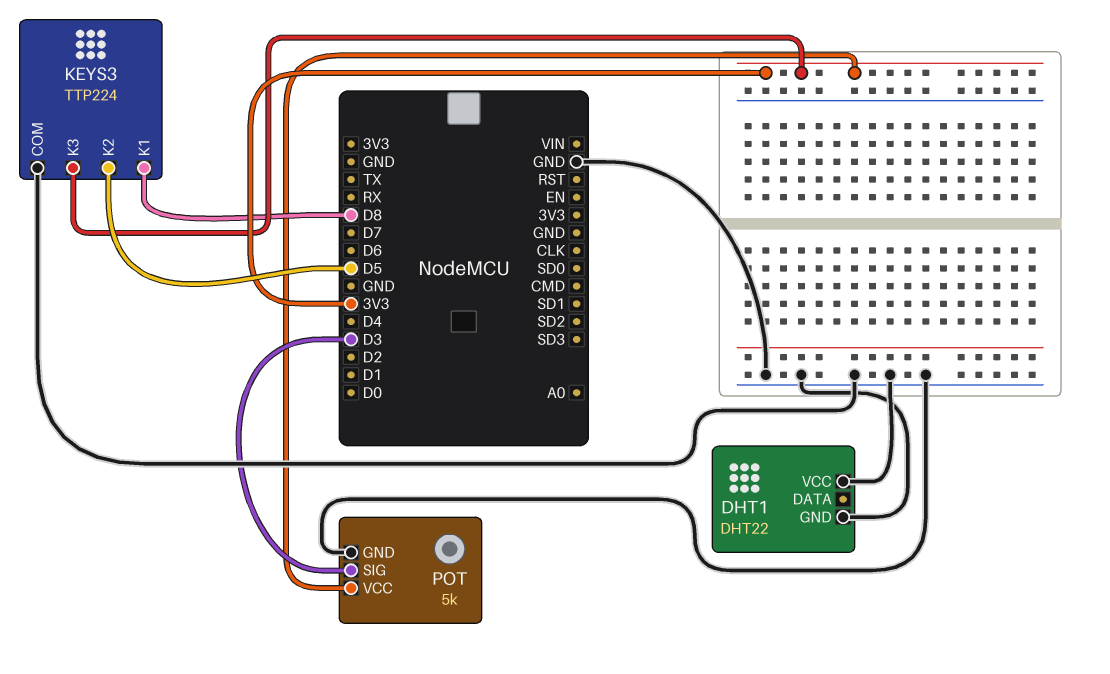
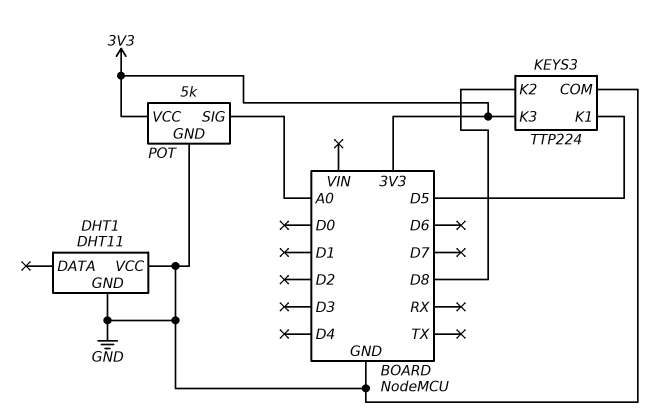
DHT1: DHT22 -> DHT11
KEYS3 pin K1: D8 -> D5
KEYS3 pin K2: D5 -> D8
POT pin SIG: D3 -> A0

